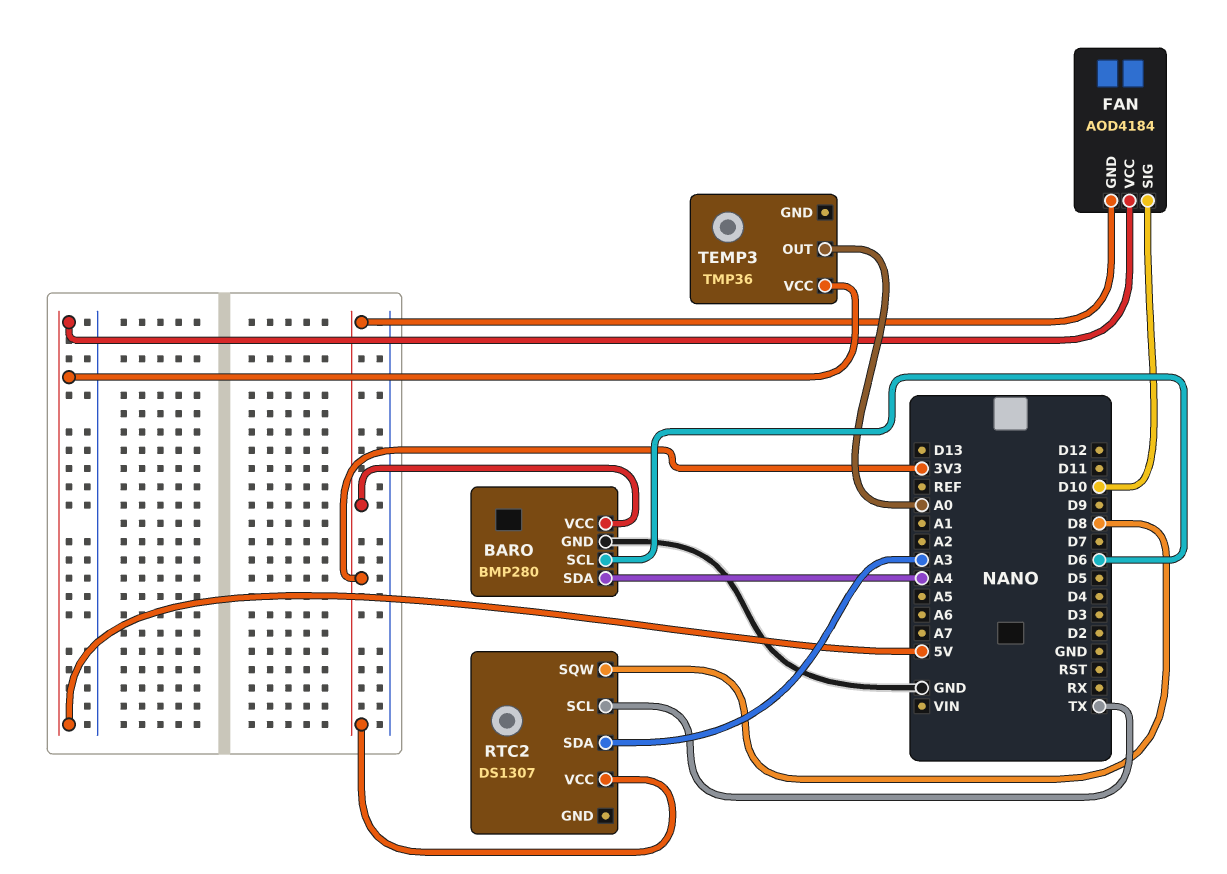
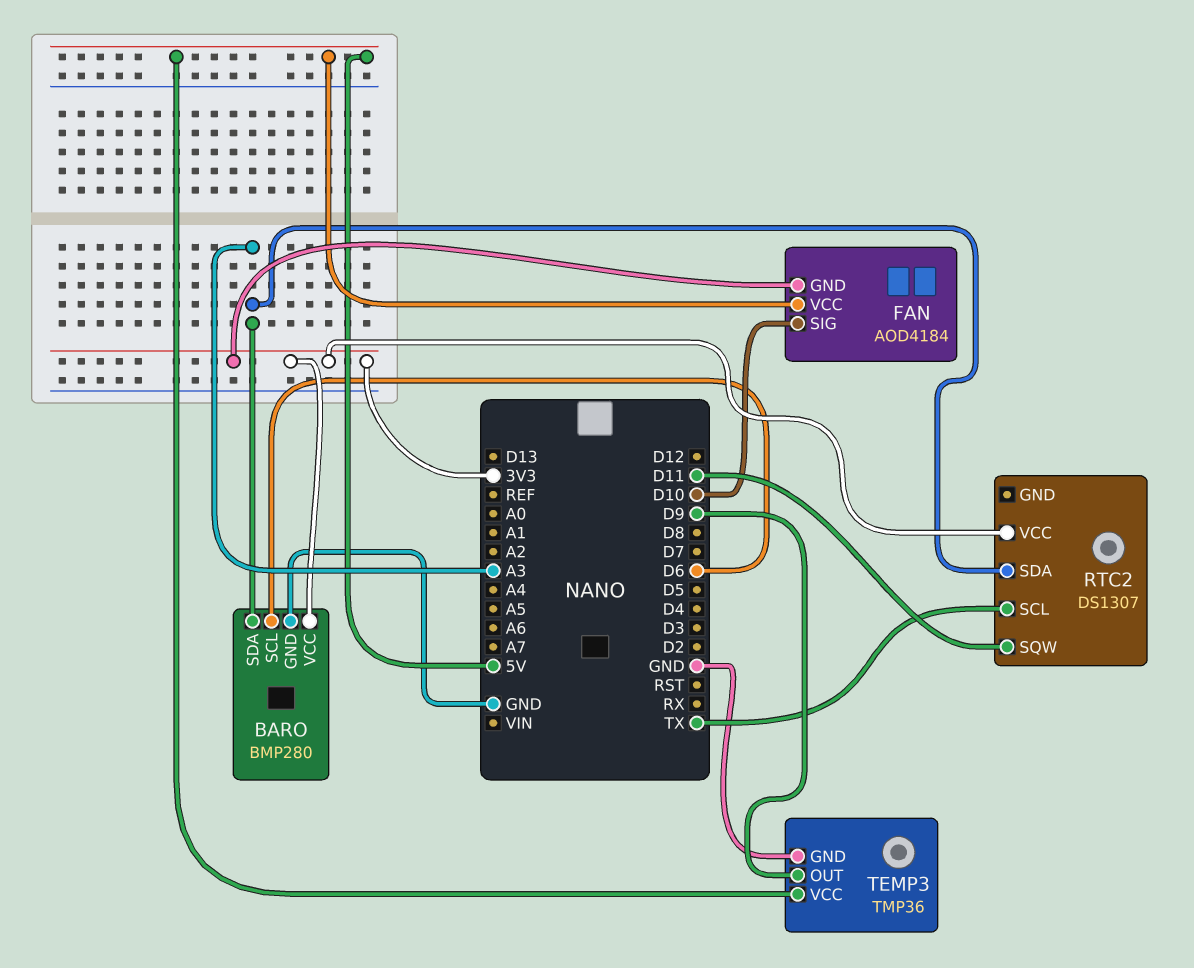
BARO pin SDA: A4 -> A3
RTC2 pin SQW: D8 -> D11
TEMP3 pin GND: none -> GND
TEMP3 pin OUT: A0 -> D9

